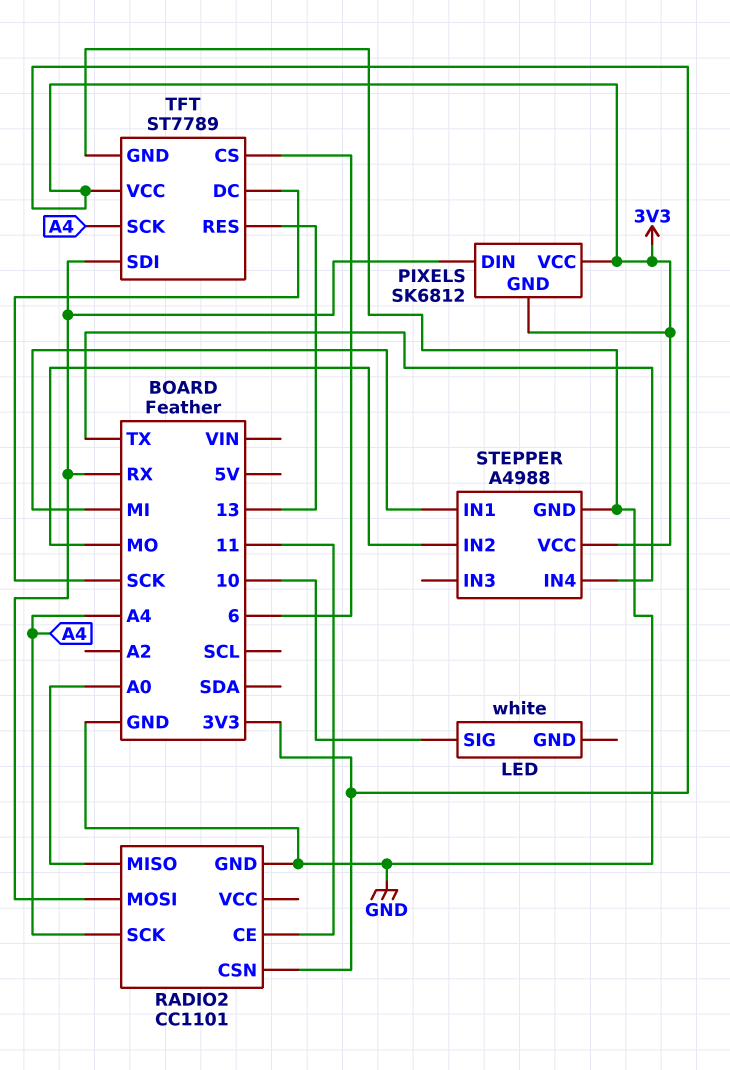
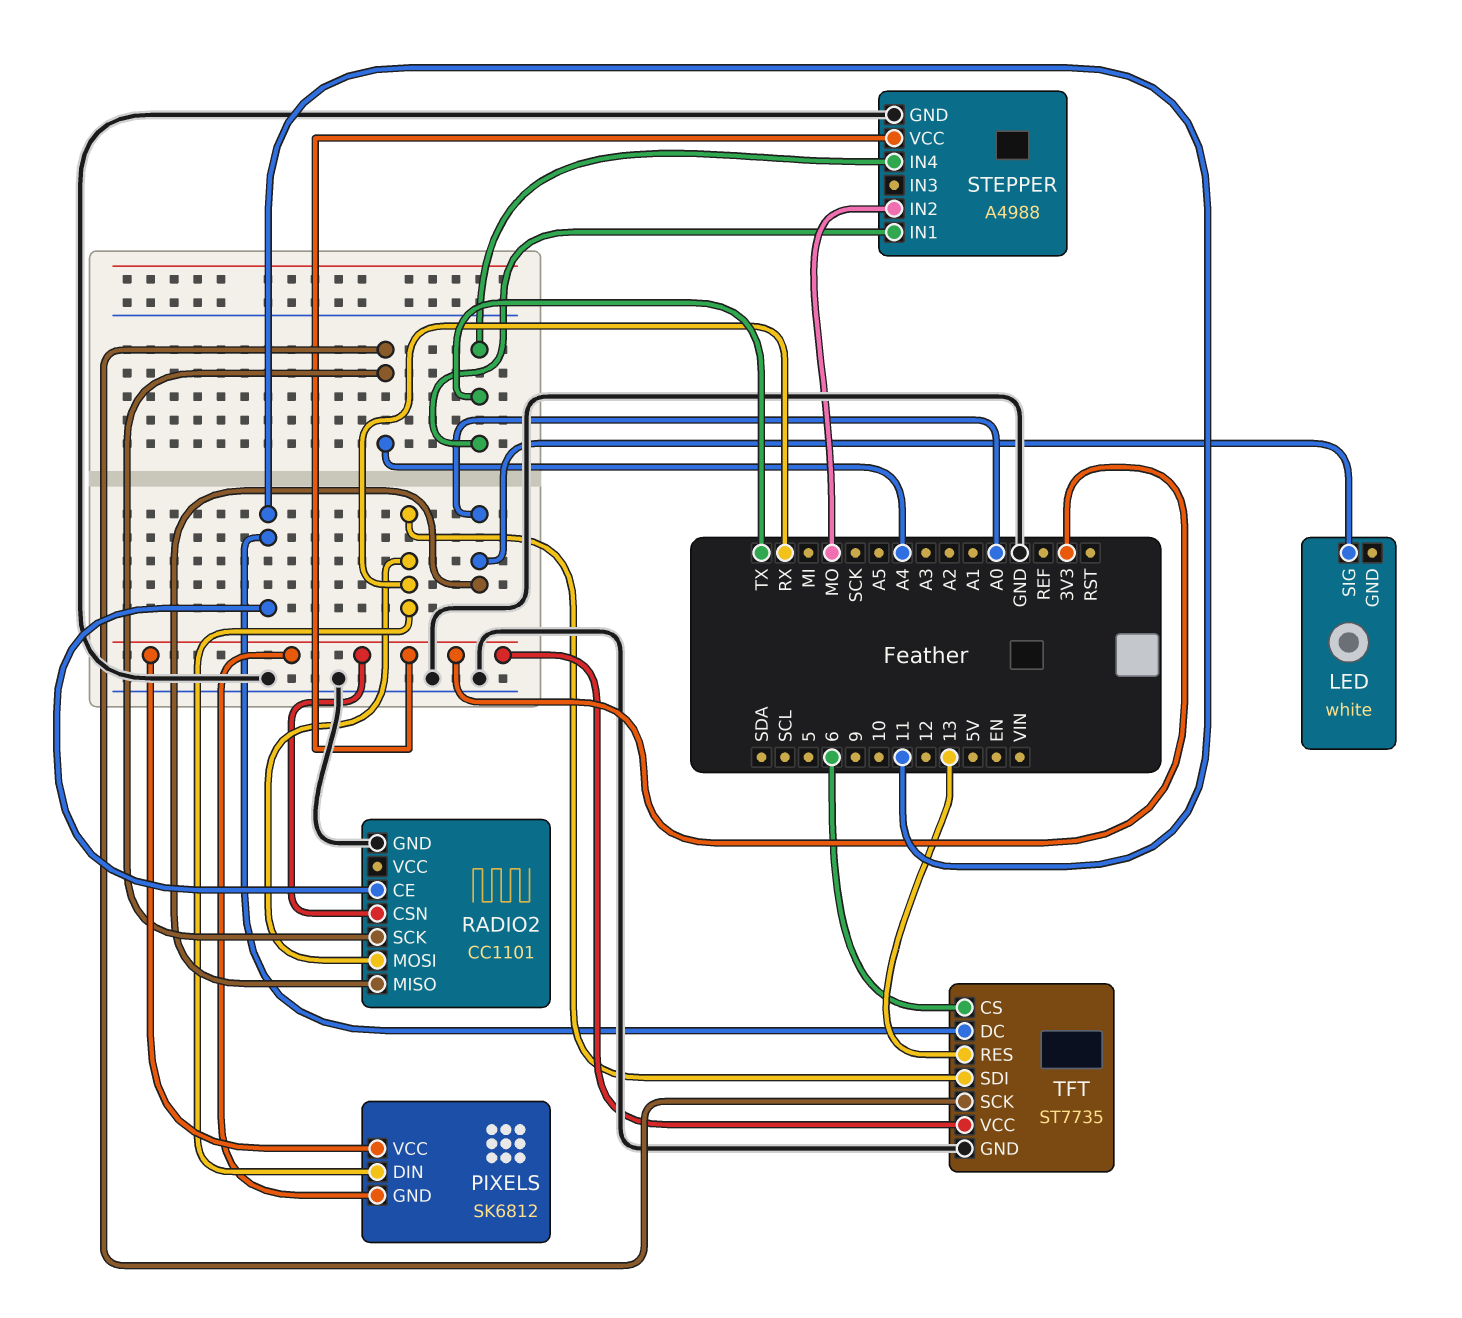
LED pin SIG: 10 -> A0
STEPPER pin IN1: MI -> TX
TFT: ST7789 -> ST7735
TFT pin DC: SCK -> 11

